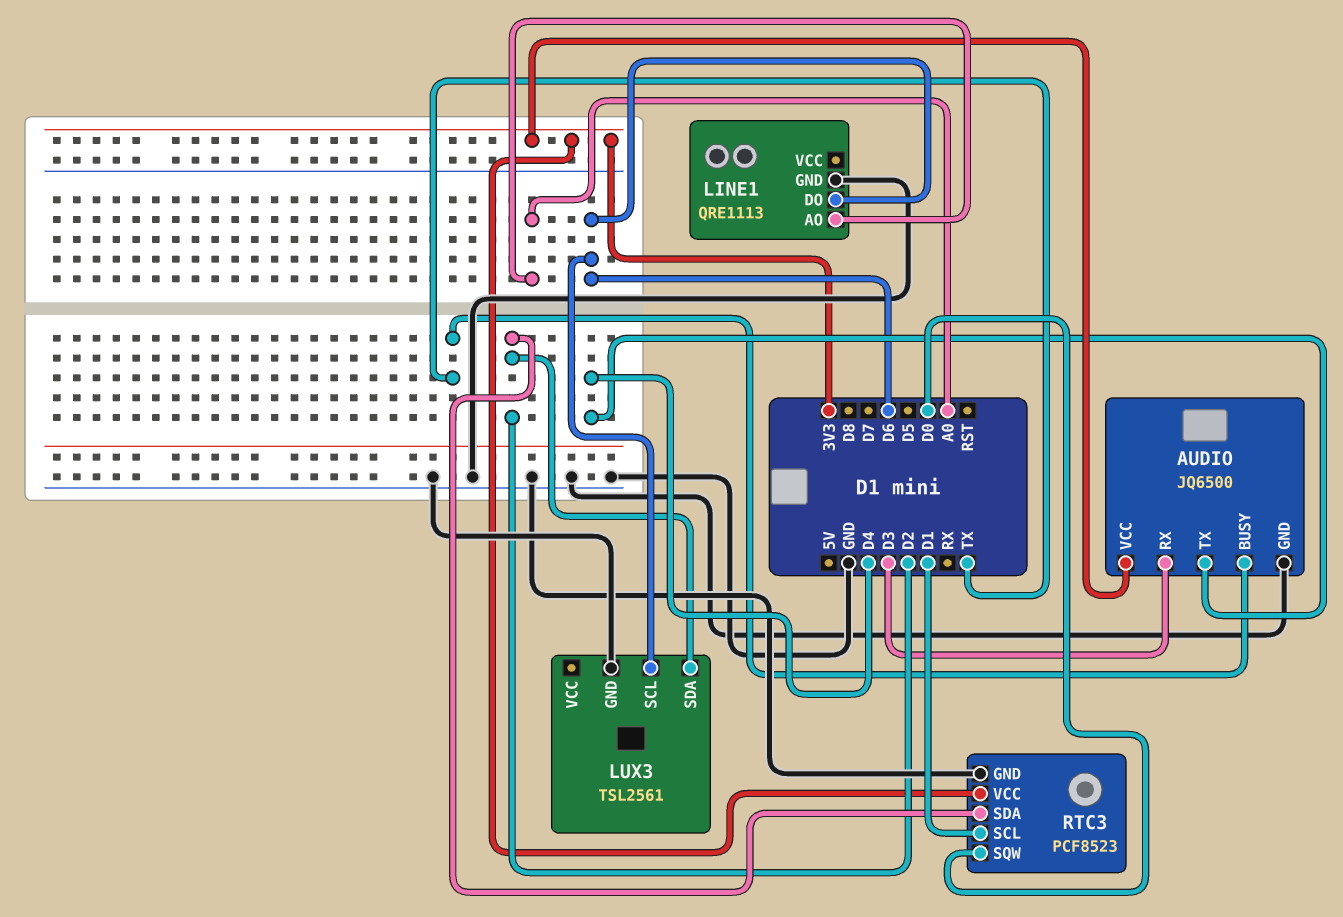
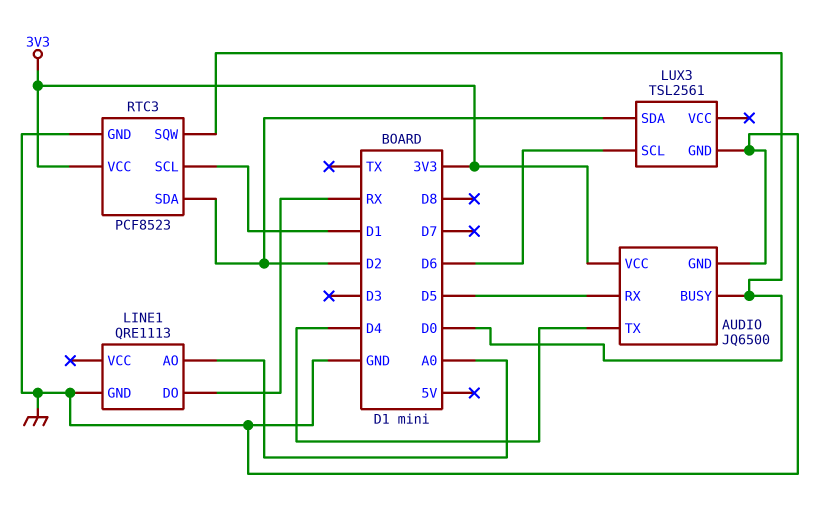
AUDIO pin BUSY: TX -> D0
AUDIO pin RX: D3 -> D5
LINE1 pin DO: D6 -> RX

